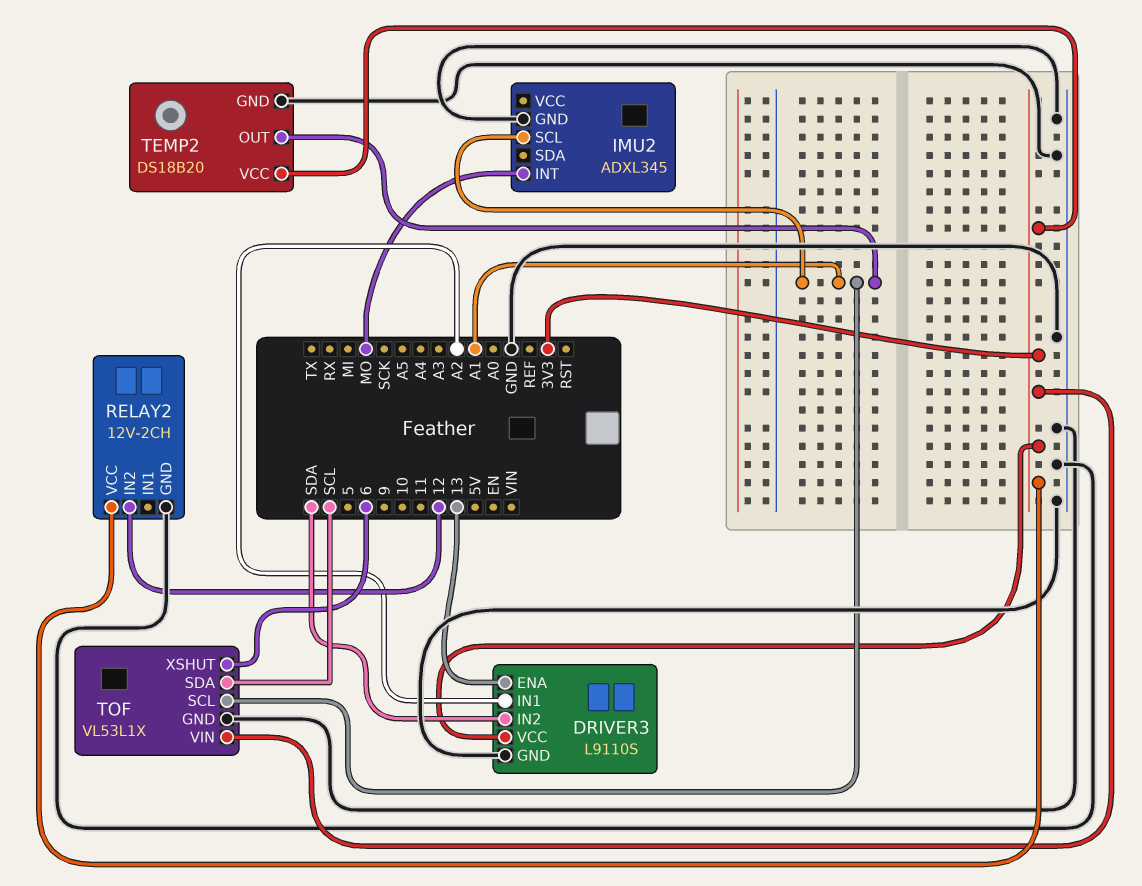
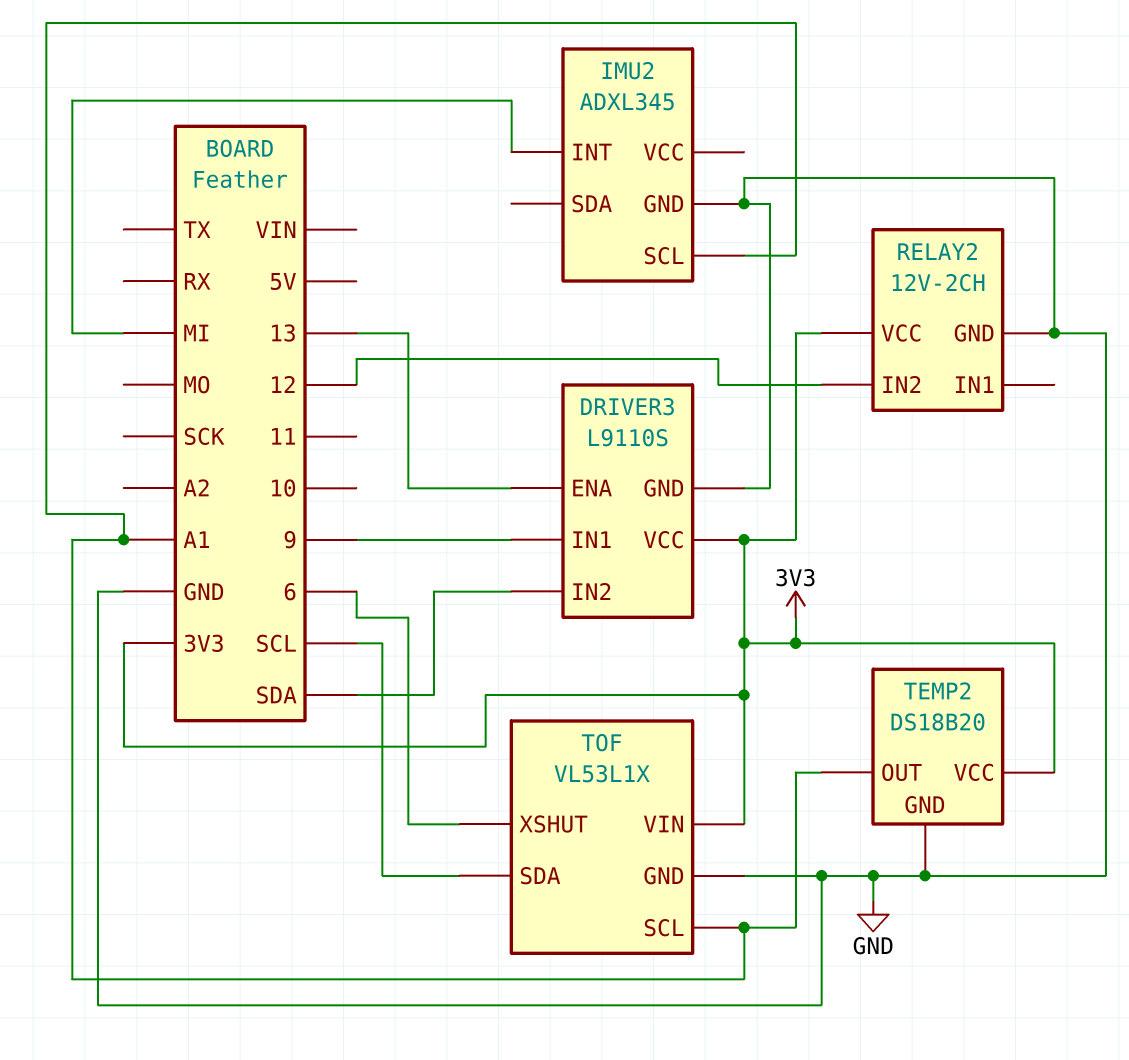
DRIVER3 pin IN1: A2 -> 9
IMU2 pin INT: MO -> MI

